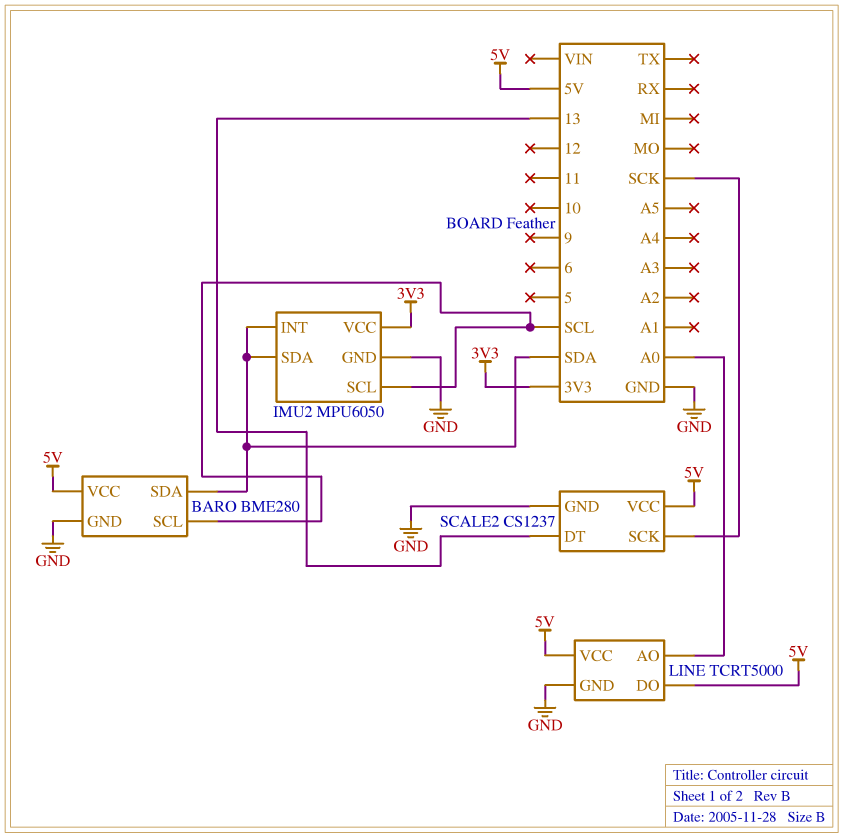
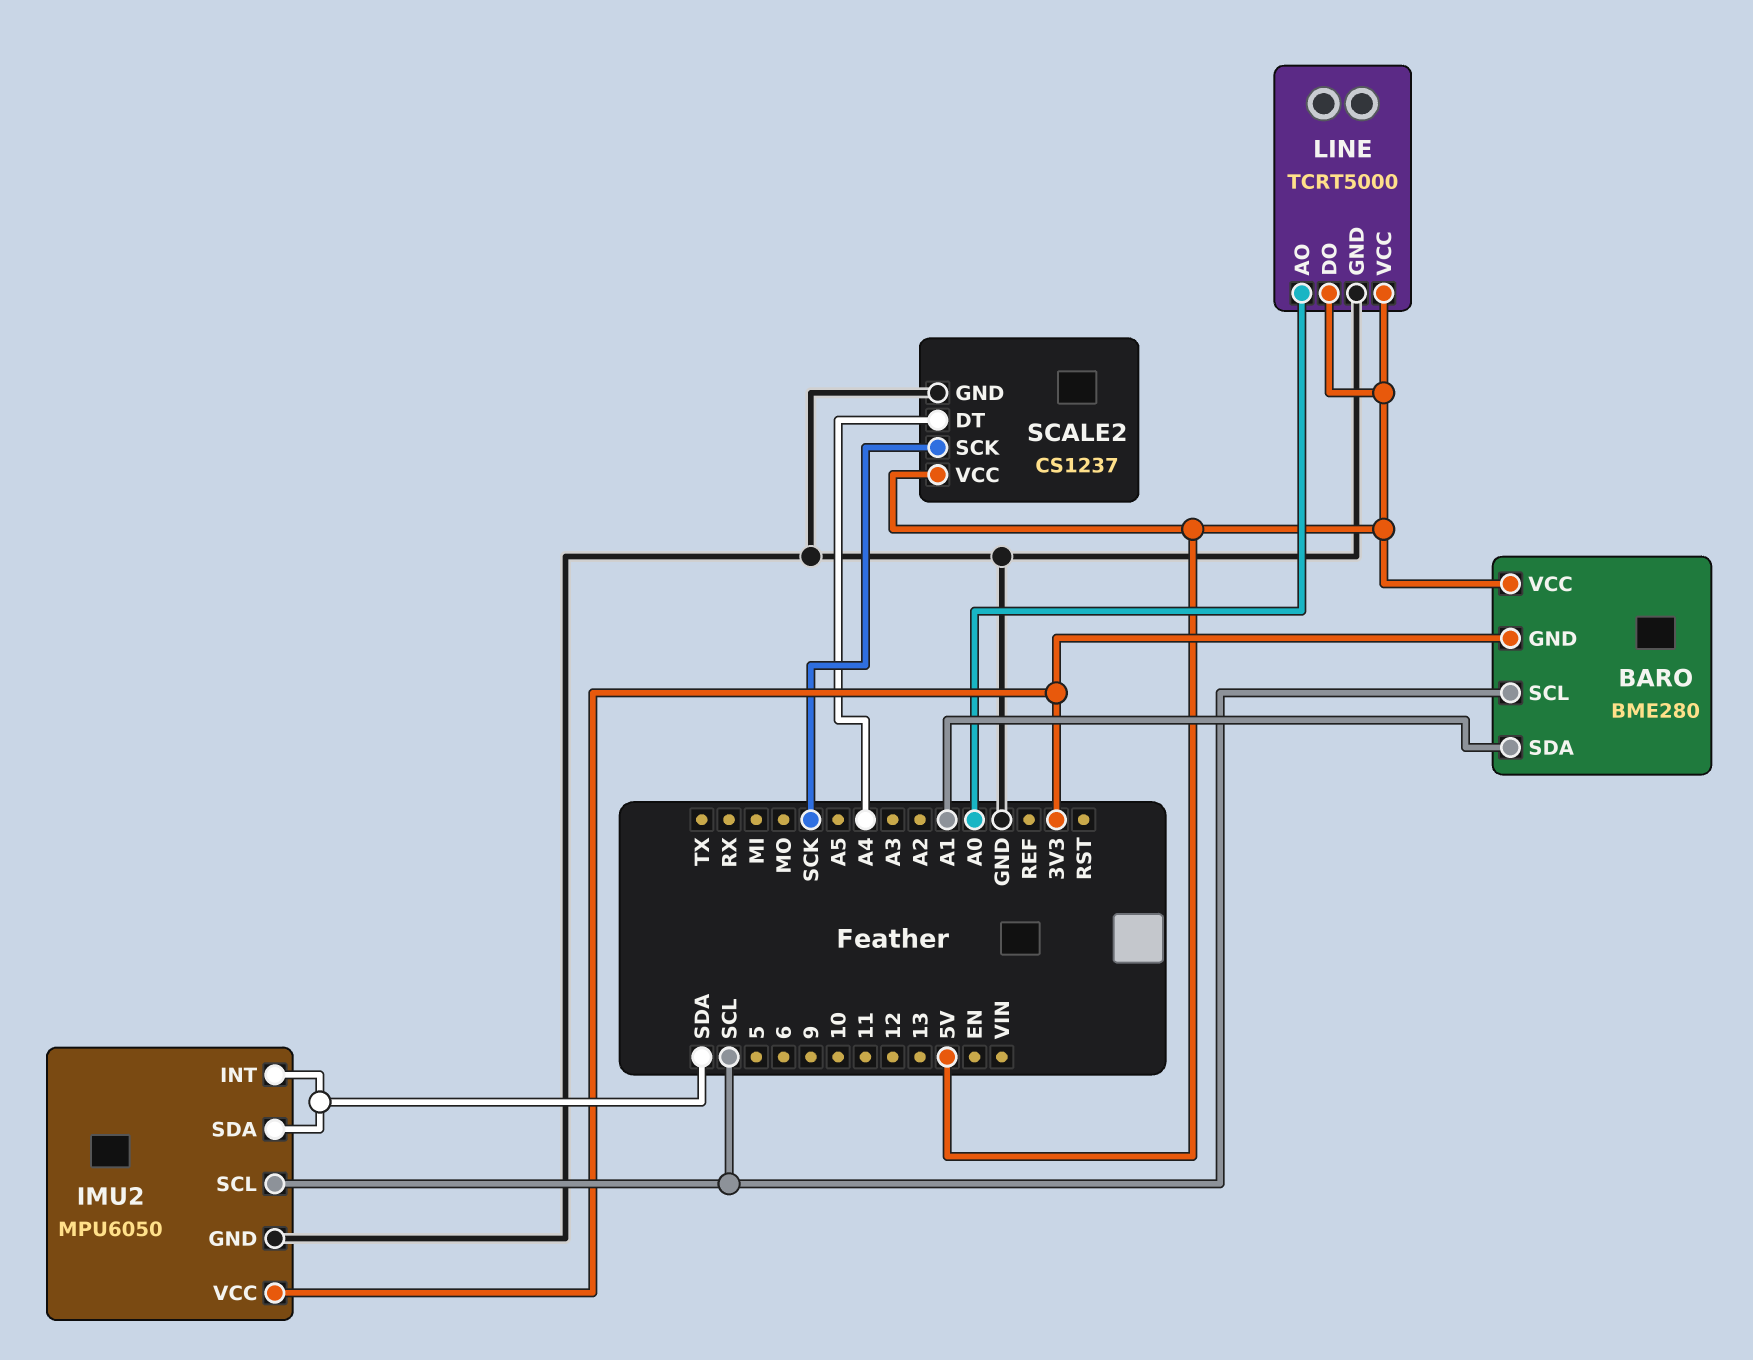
BARO pin GND: GND -> 3V3
BARO pin SDA: SDA -> A1
SCALE2 pin DT: 13 -> A4

